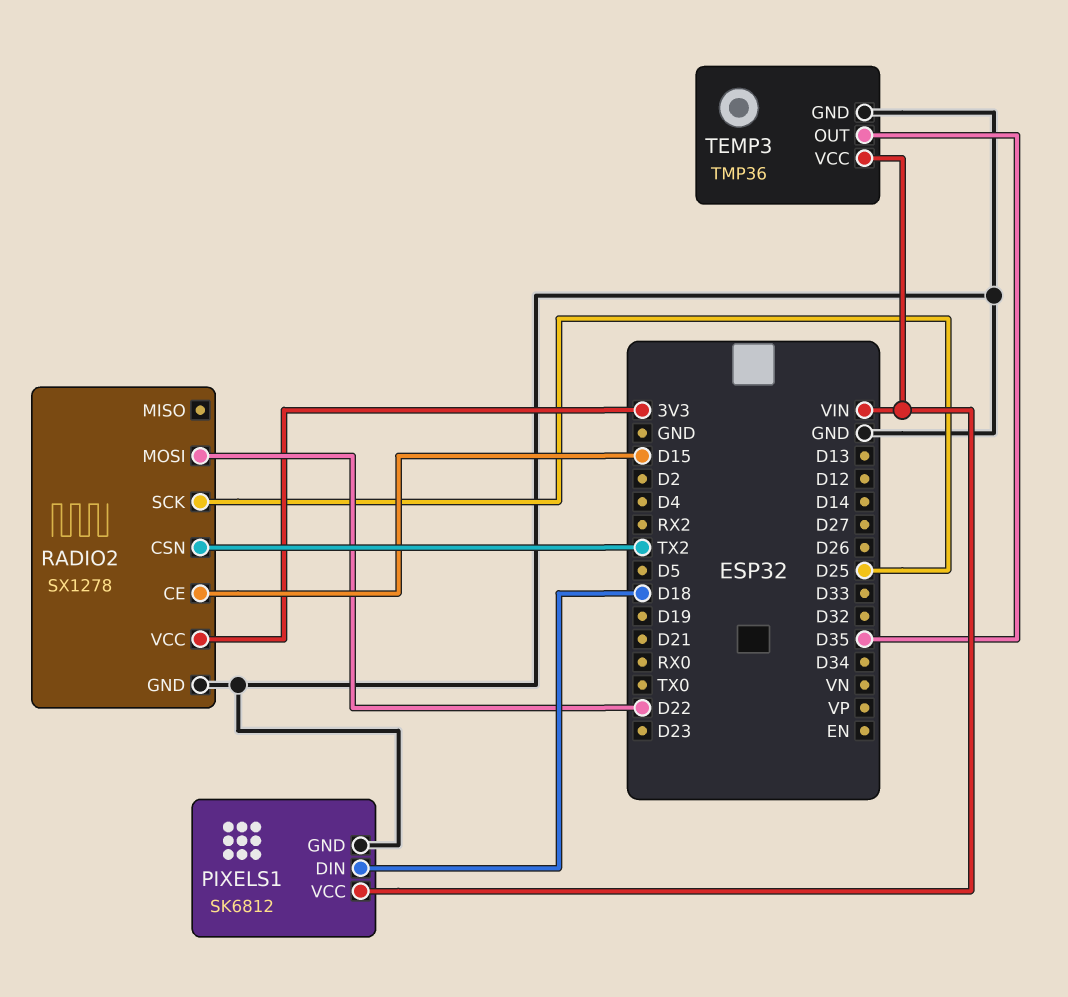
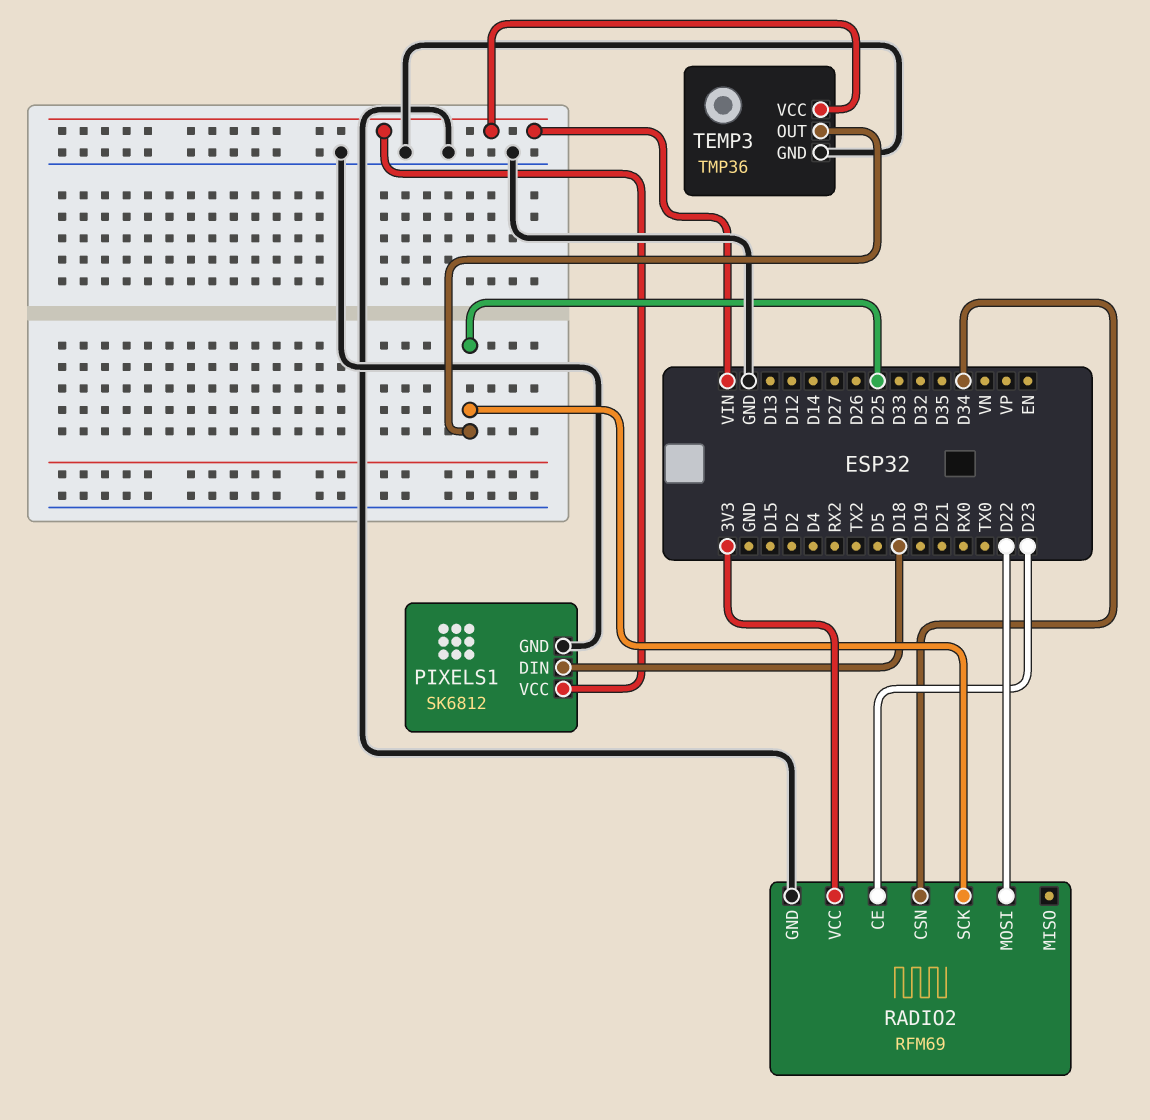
RADIO2: SX1278 -> RFM69
RADIO2 pin CE: D15 -> D23
RADIO2 pin CSN: TX2 -> D34
TEMP3 pin OUT: D35 -> D25

